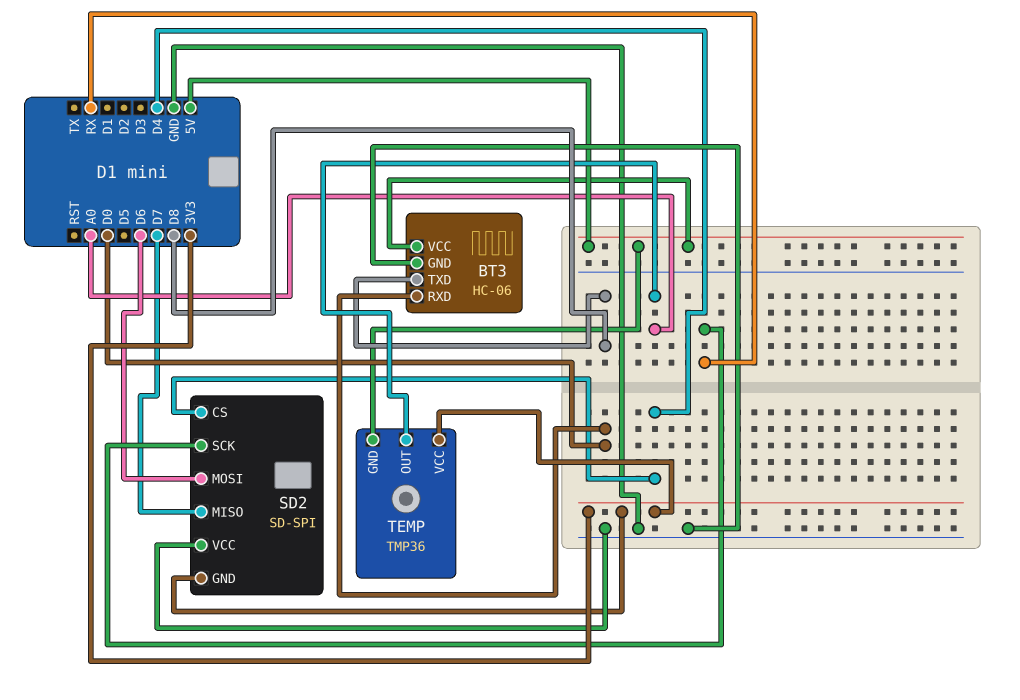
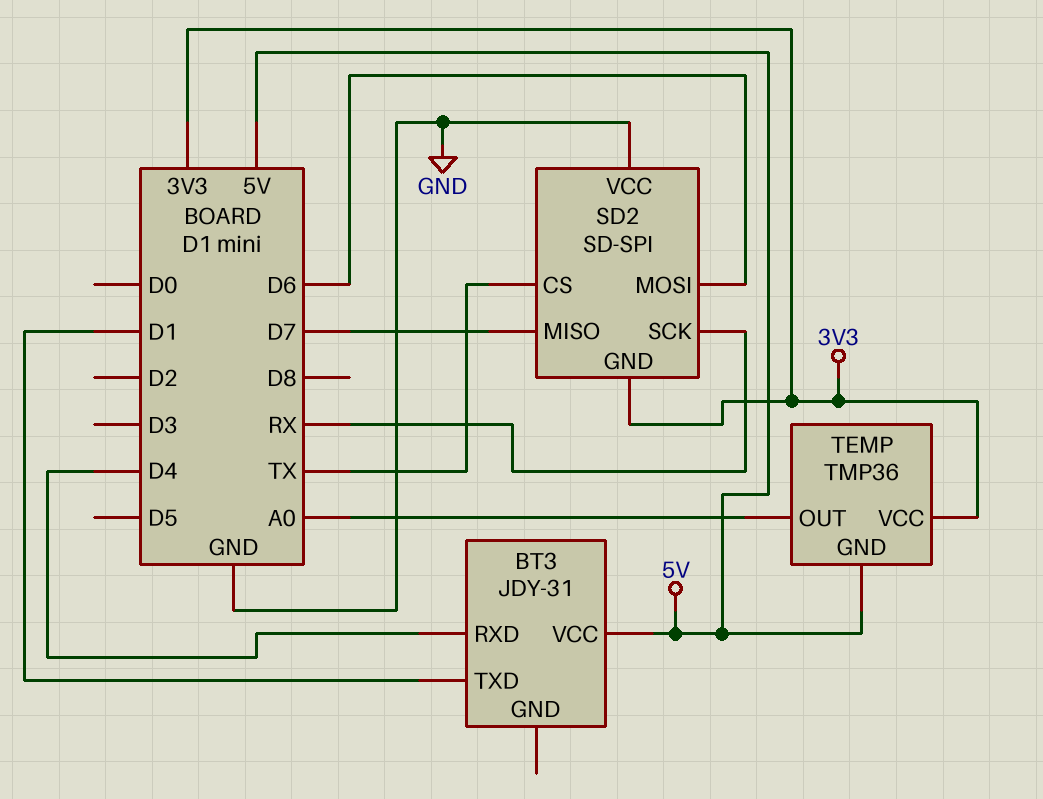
BT3: HC-06 -> JDY-31
BT3 pin GND: GND -> none
BT3 pin RXD: D0 -> D4
BT3 pin TXD: D8 -> D1
SD2 pin CS: D4 -> TX

